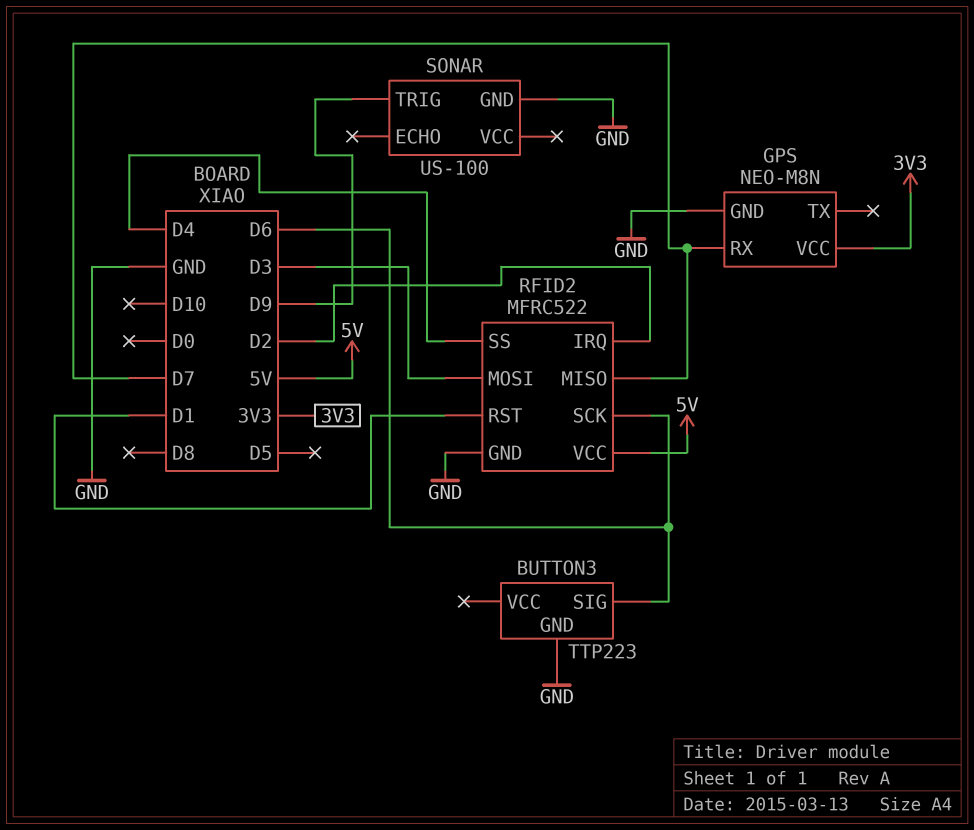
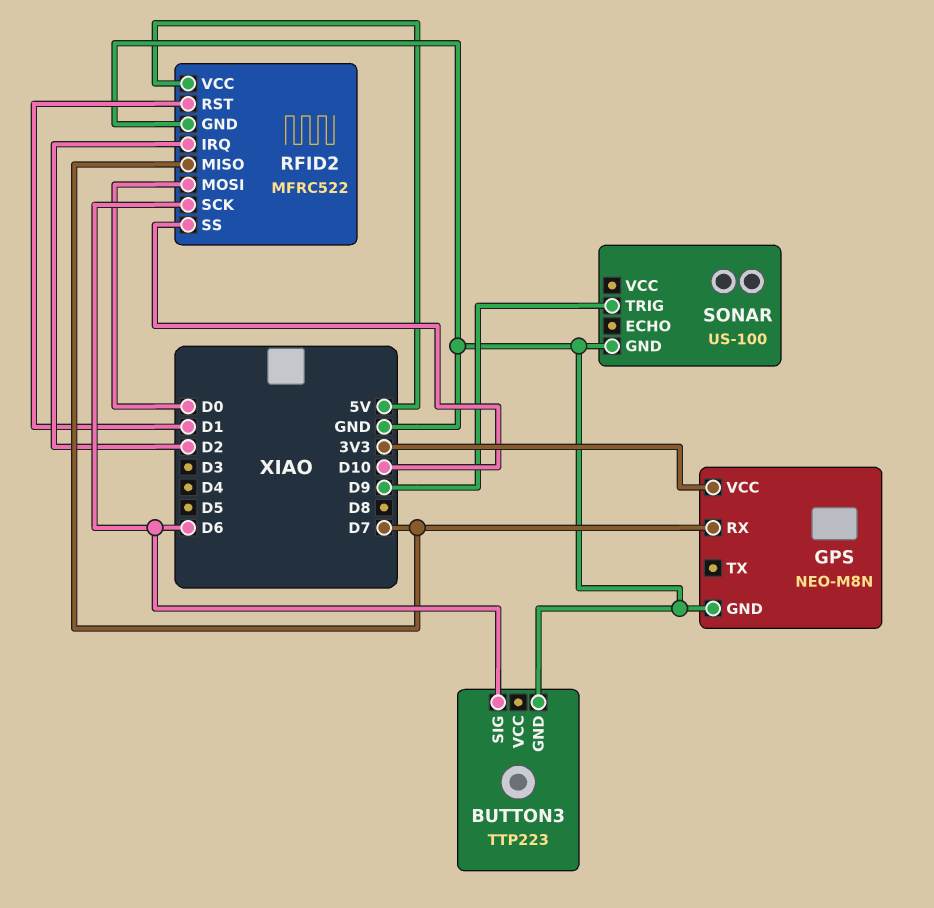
RFID2 pin MOSI: D3 -> D0
RFID2 pin SS: D4 -> D10

